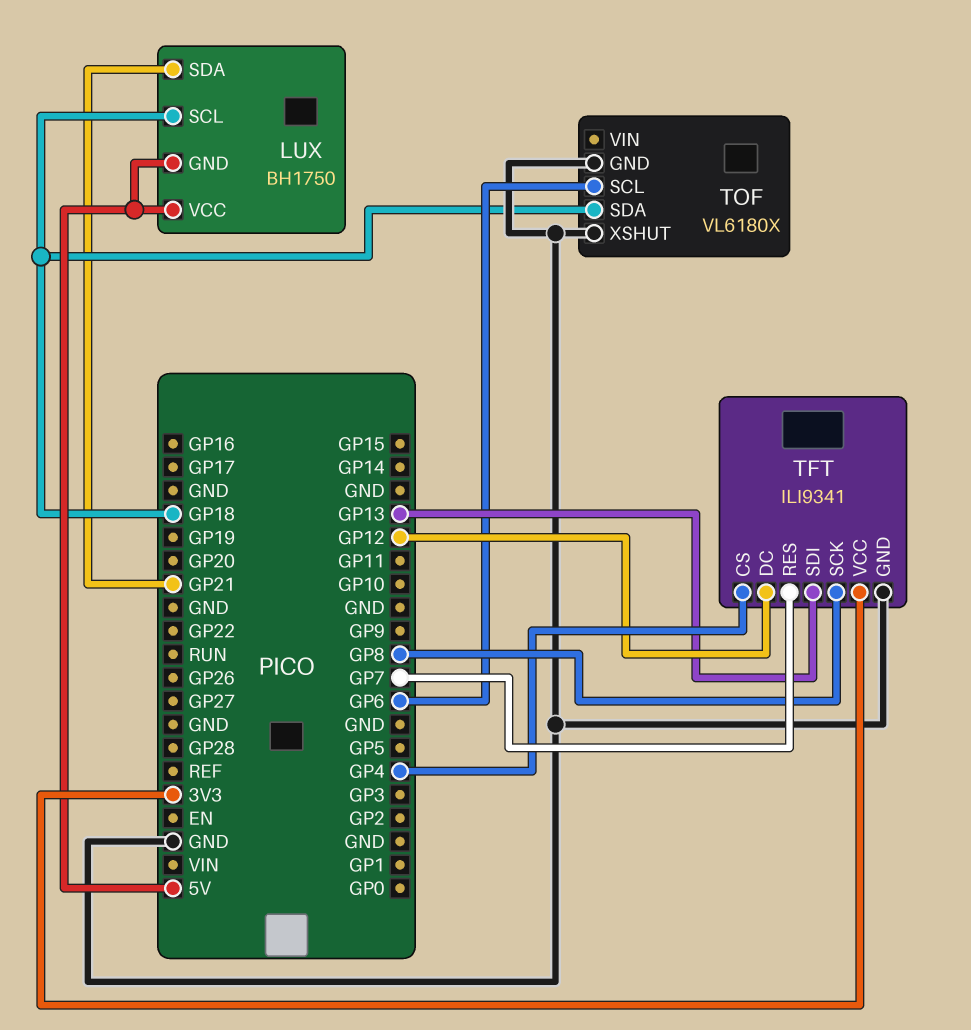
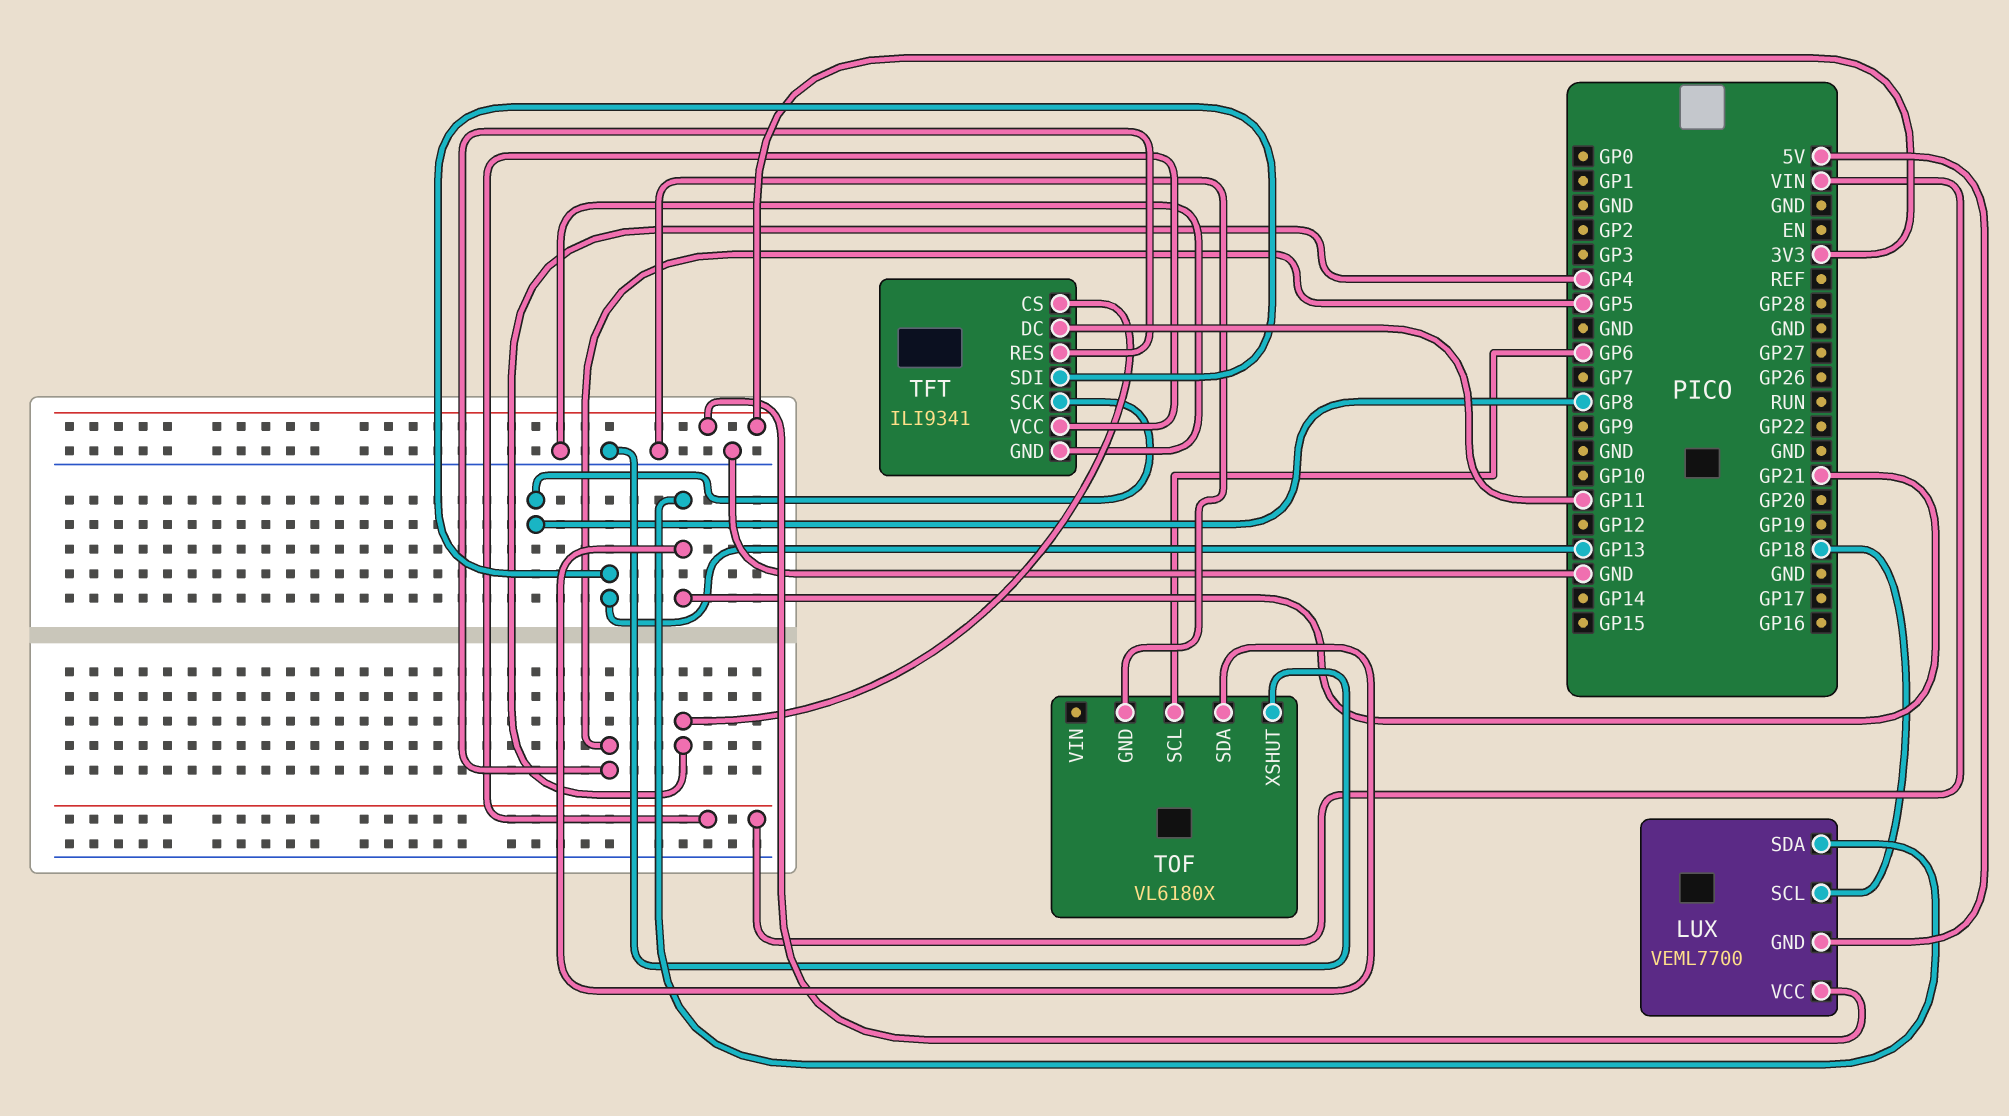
LUX: BH1750 -> VEML7700
LUX pin VCC: 5V -> 3V3
TFT pin DC: GP12 -> GP11
TFT pin RES: GP7 -> GP5
TFT pin VCC: 3V3 -> VIN
TOF pin SDA: GP18 -> GP21

